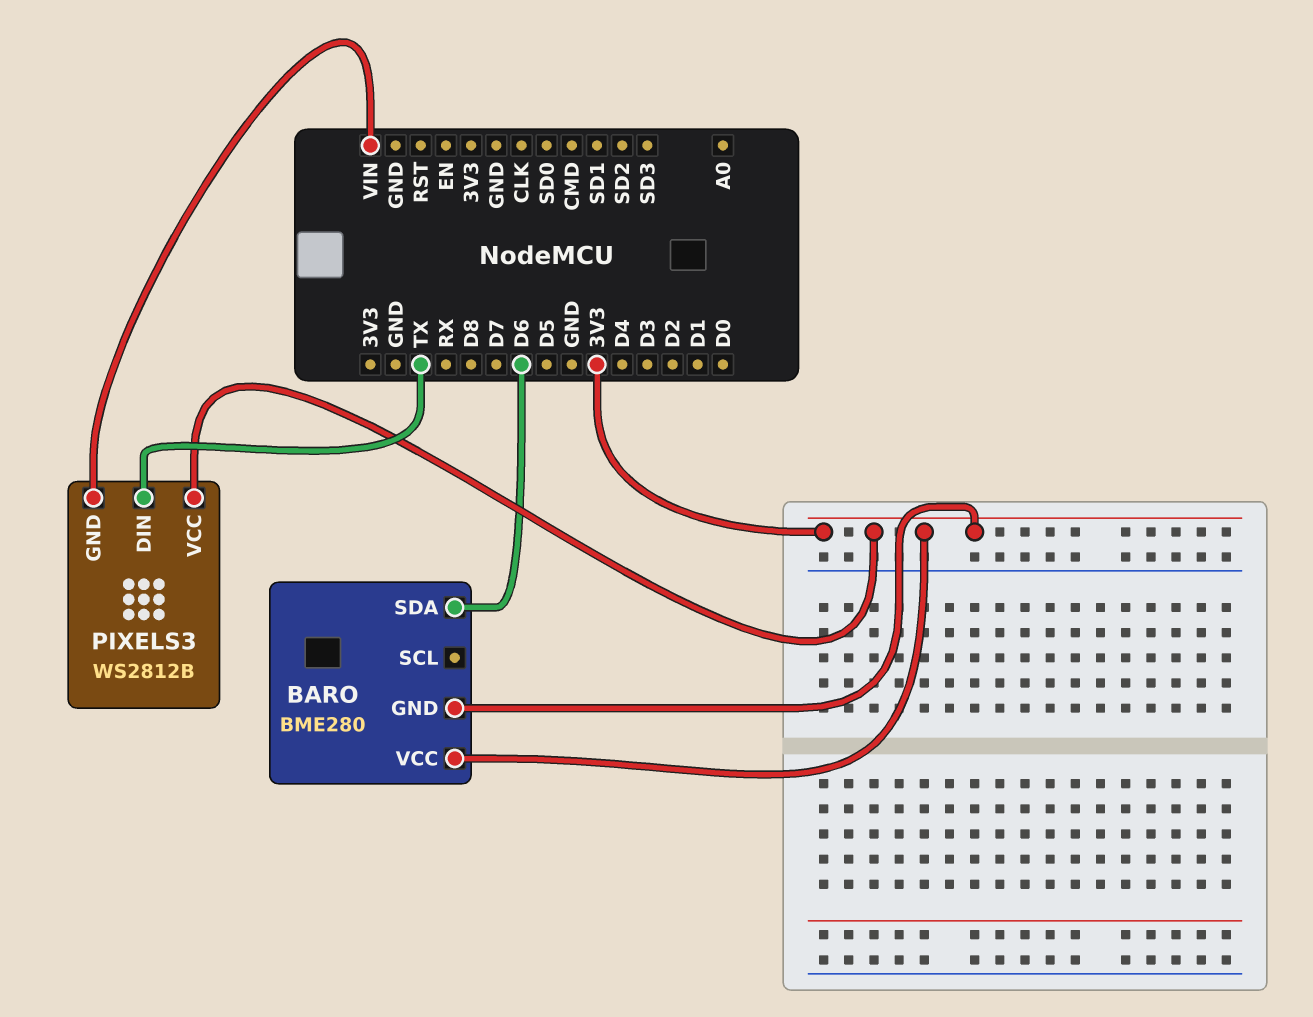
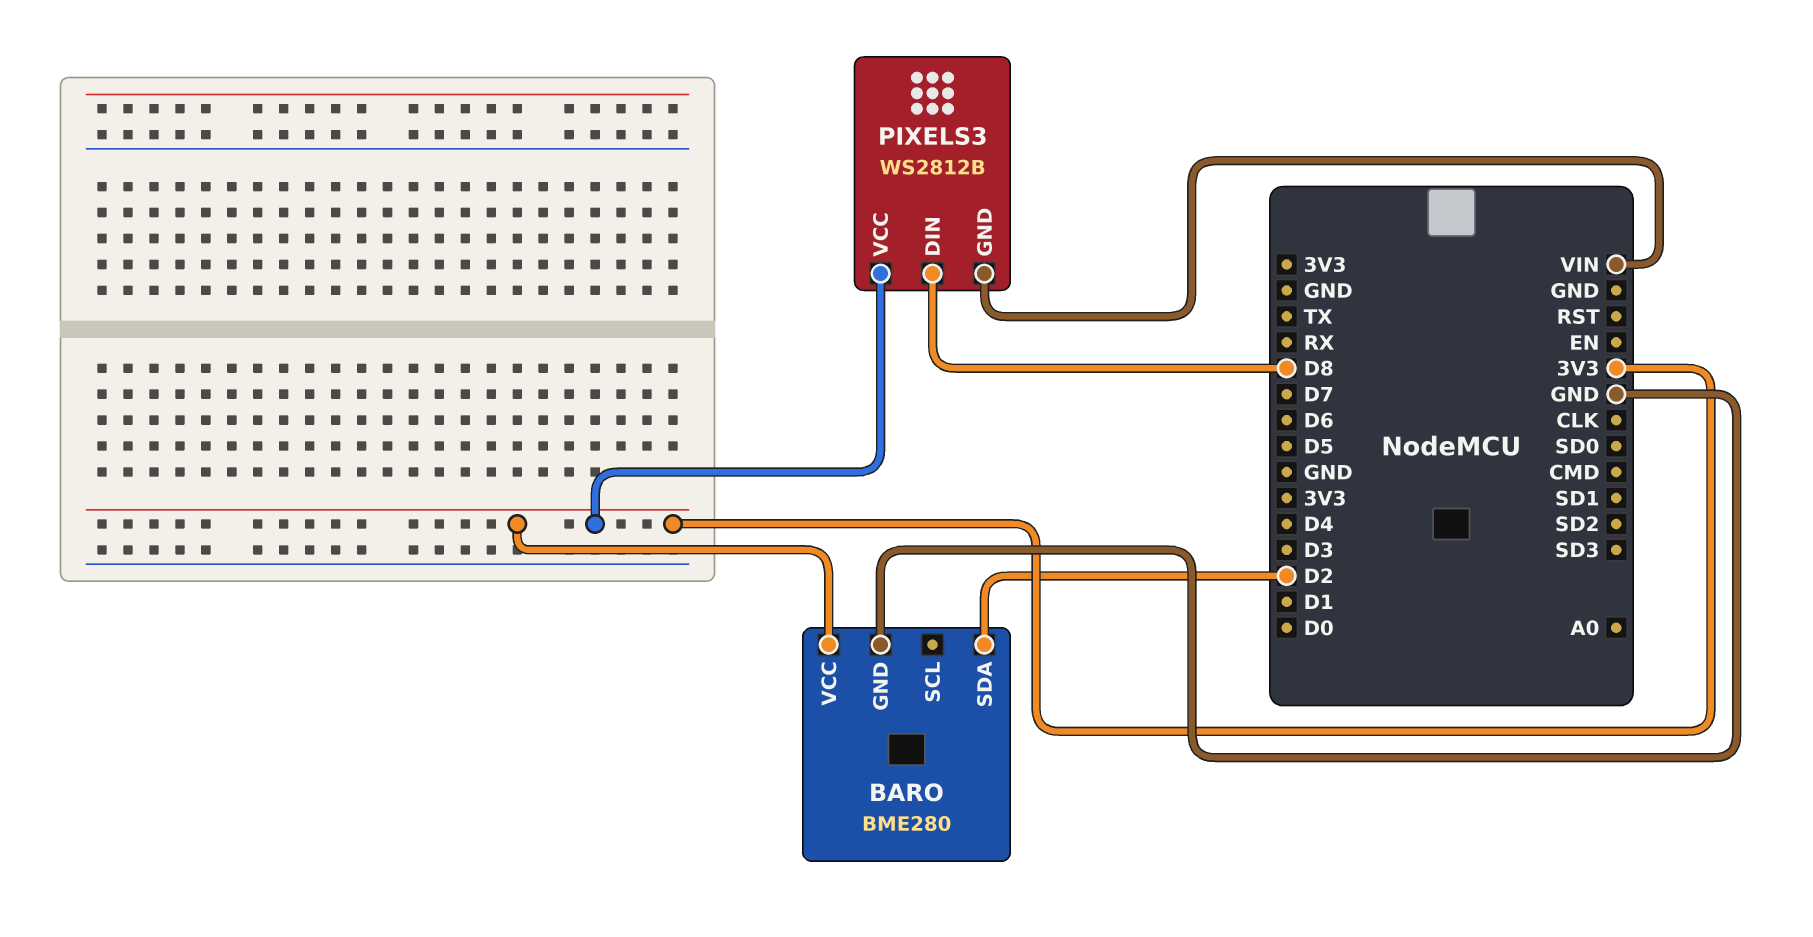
BARO pin GND: 3V3 -> GND
BARO pin SDA: D6 -> D2
PIXELS3 pin DIN: TX -> D8

